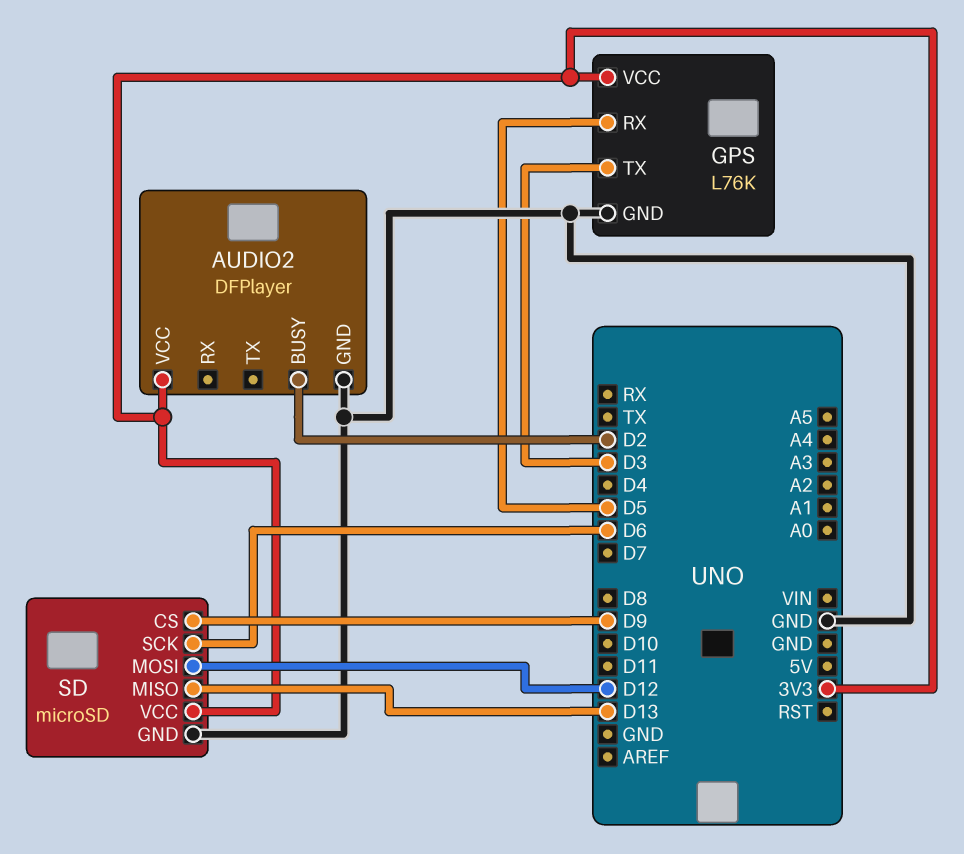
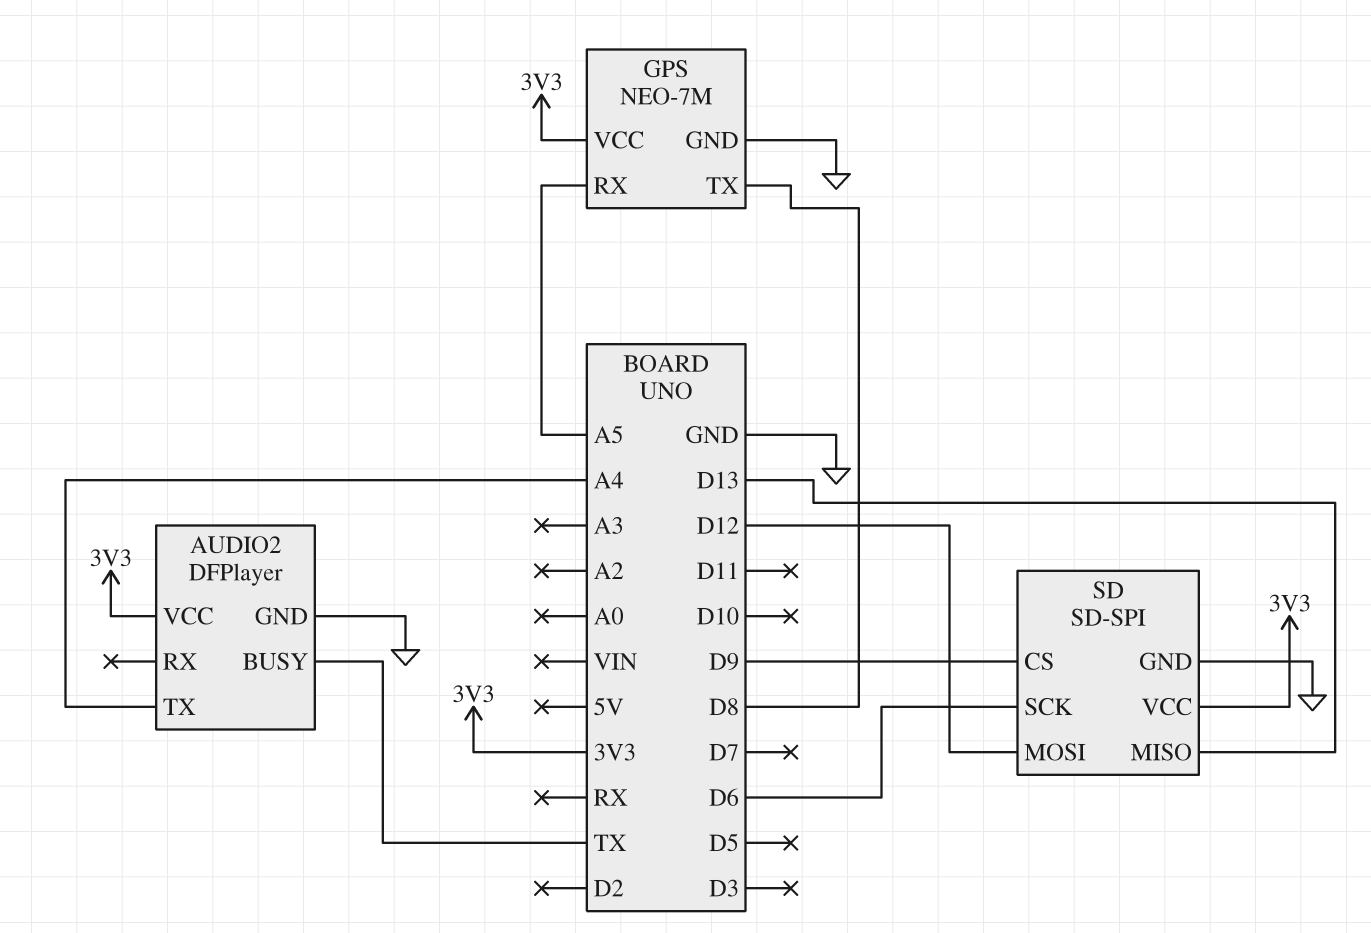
AUDIO2 pin BUSY: D2 -> TX
AUDIO2 pin TX: none -> A4
GPS: L76K -> NEO-7M
GPS pin RX: D5 -> A5
GPS pin TX: D3 -> D8
SD: microSD -> SD-SPI

